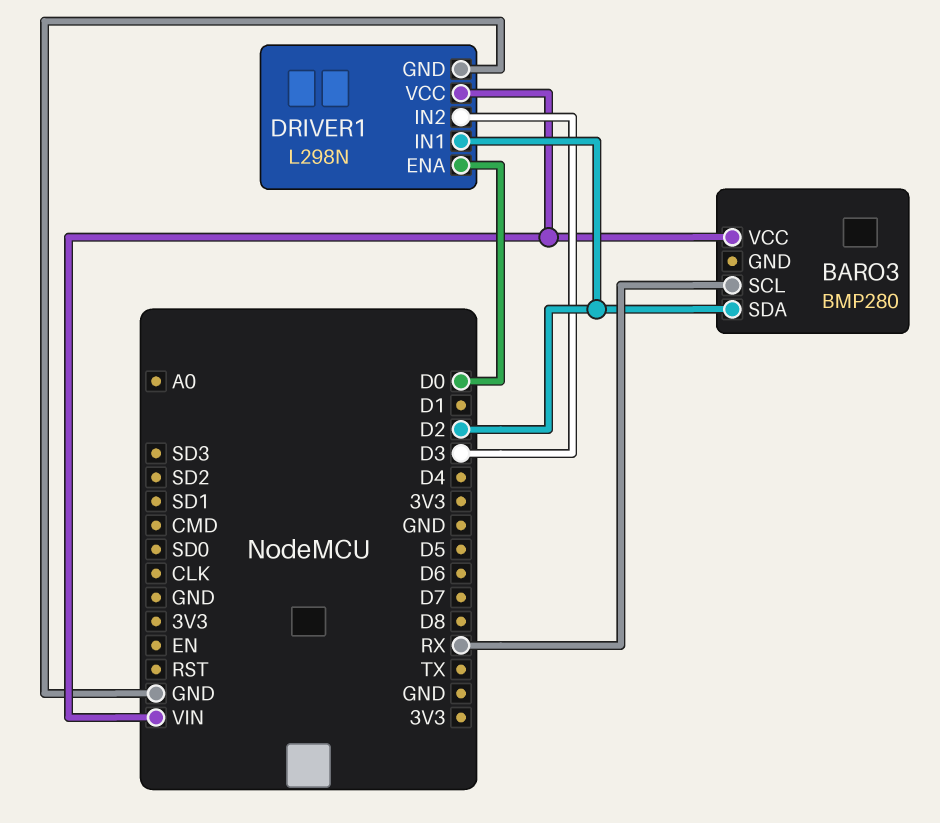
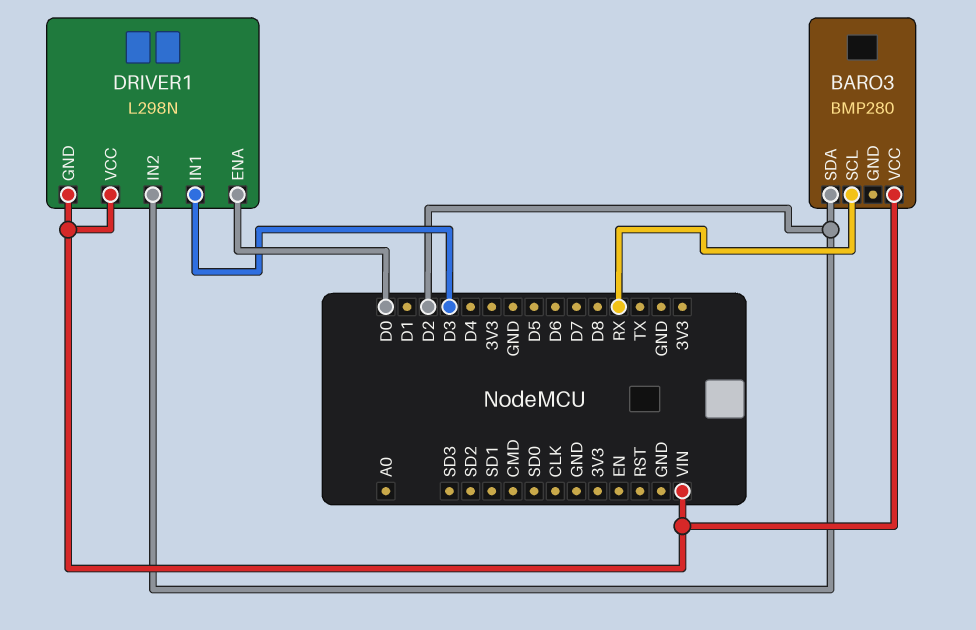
DRIVER1 pin GND: GND -> VIN
DRIVER1 pin IN1: D2 -> D3
DRIVER1 pin IN2: D3 -> D2

